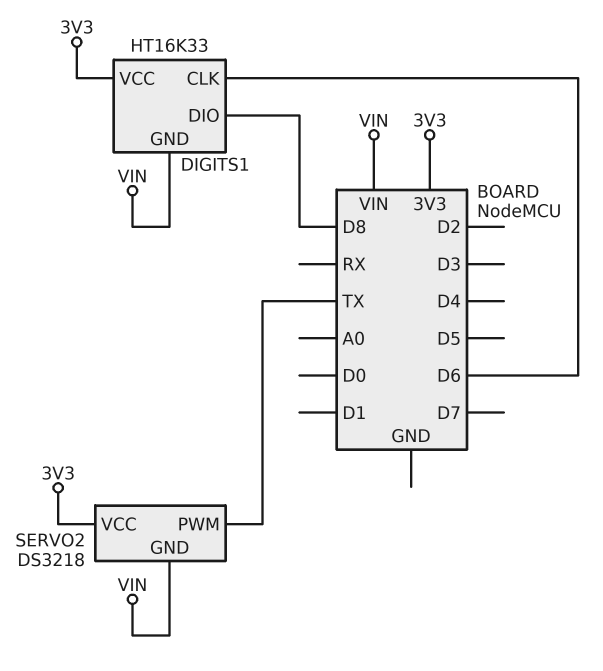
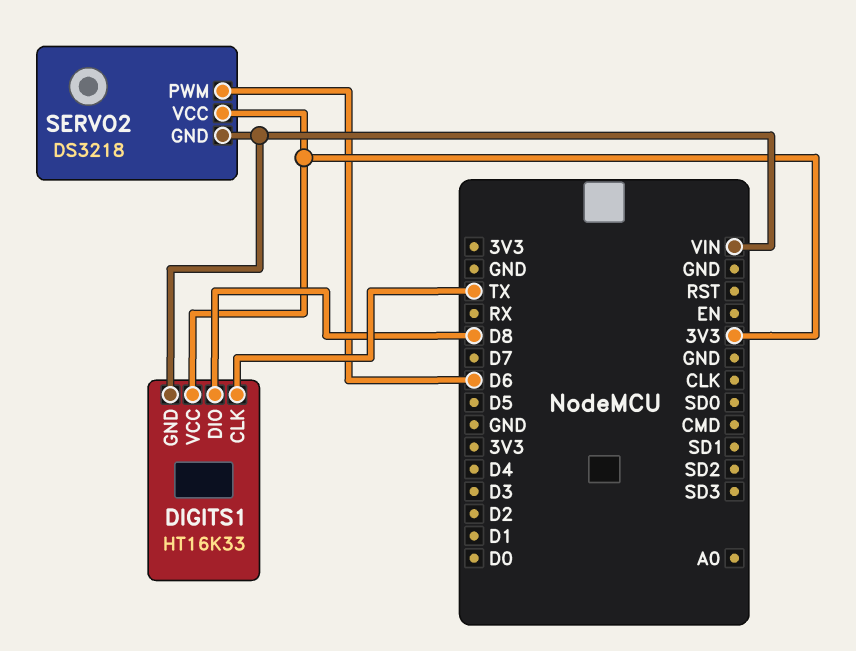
DIGITS1 pin CLK: D6 -> TX
SERVO2 pin PWM: TX -> D6

